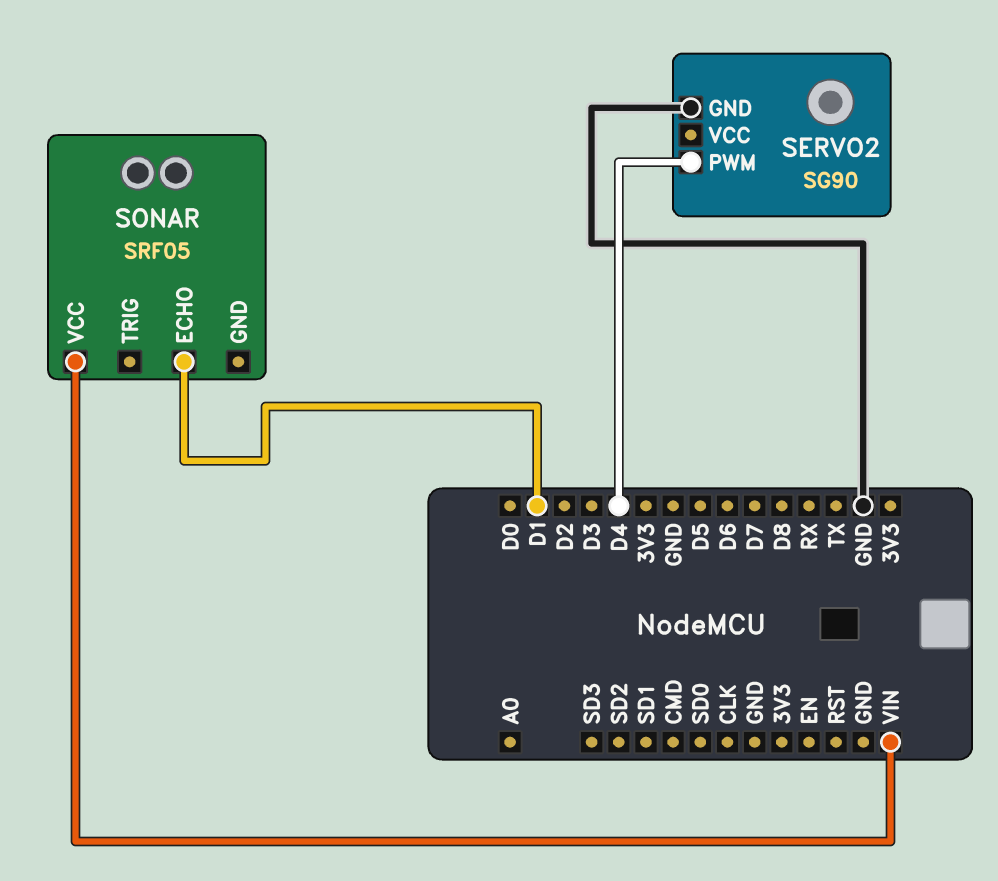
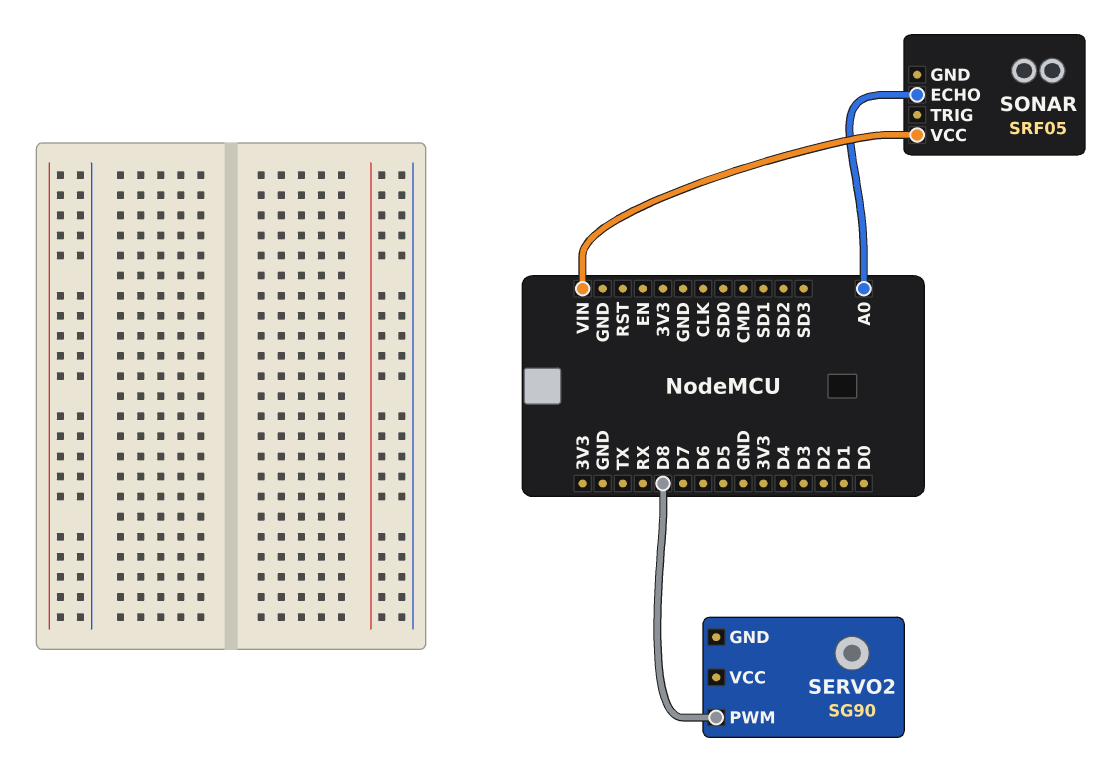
SERVO2 pin GND: GND -> none
SERVO2 pin PWM: D4 -> D8
SONAR pin ECHO: D1 -> A0

